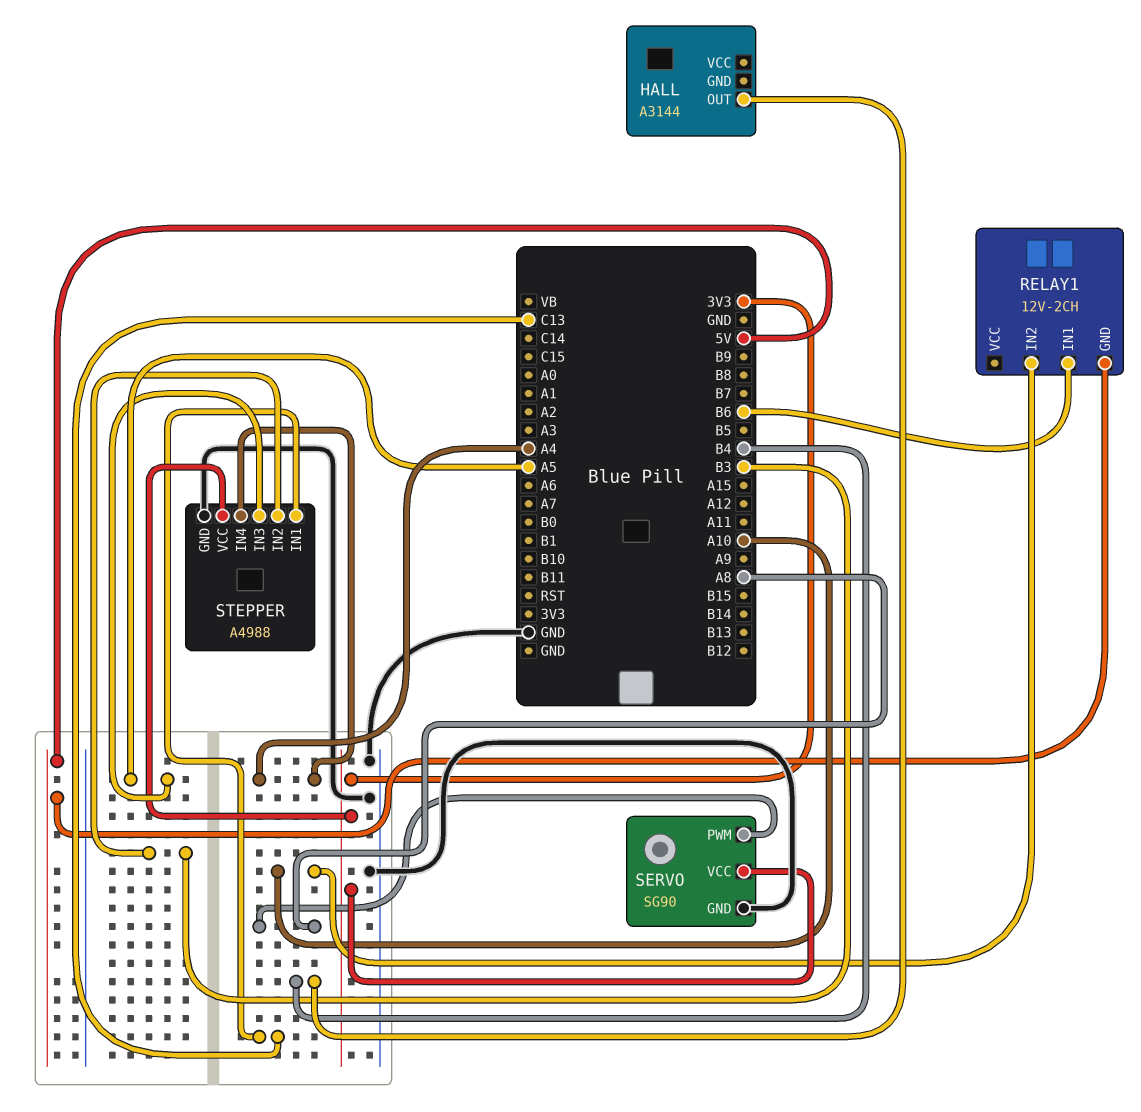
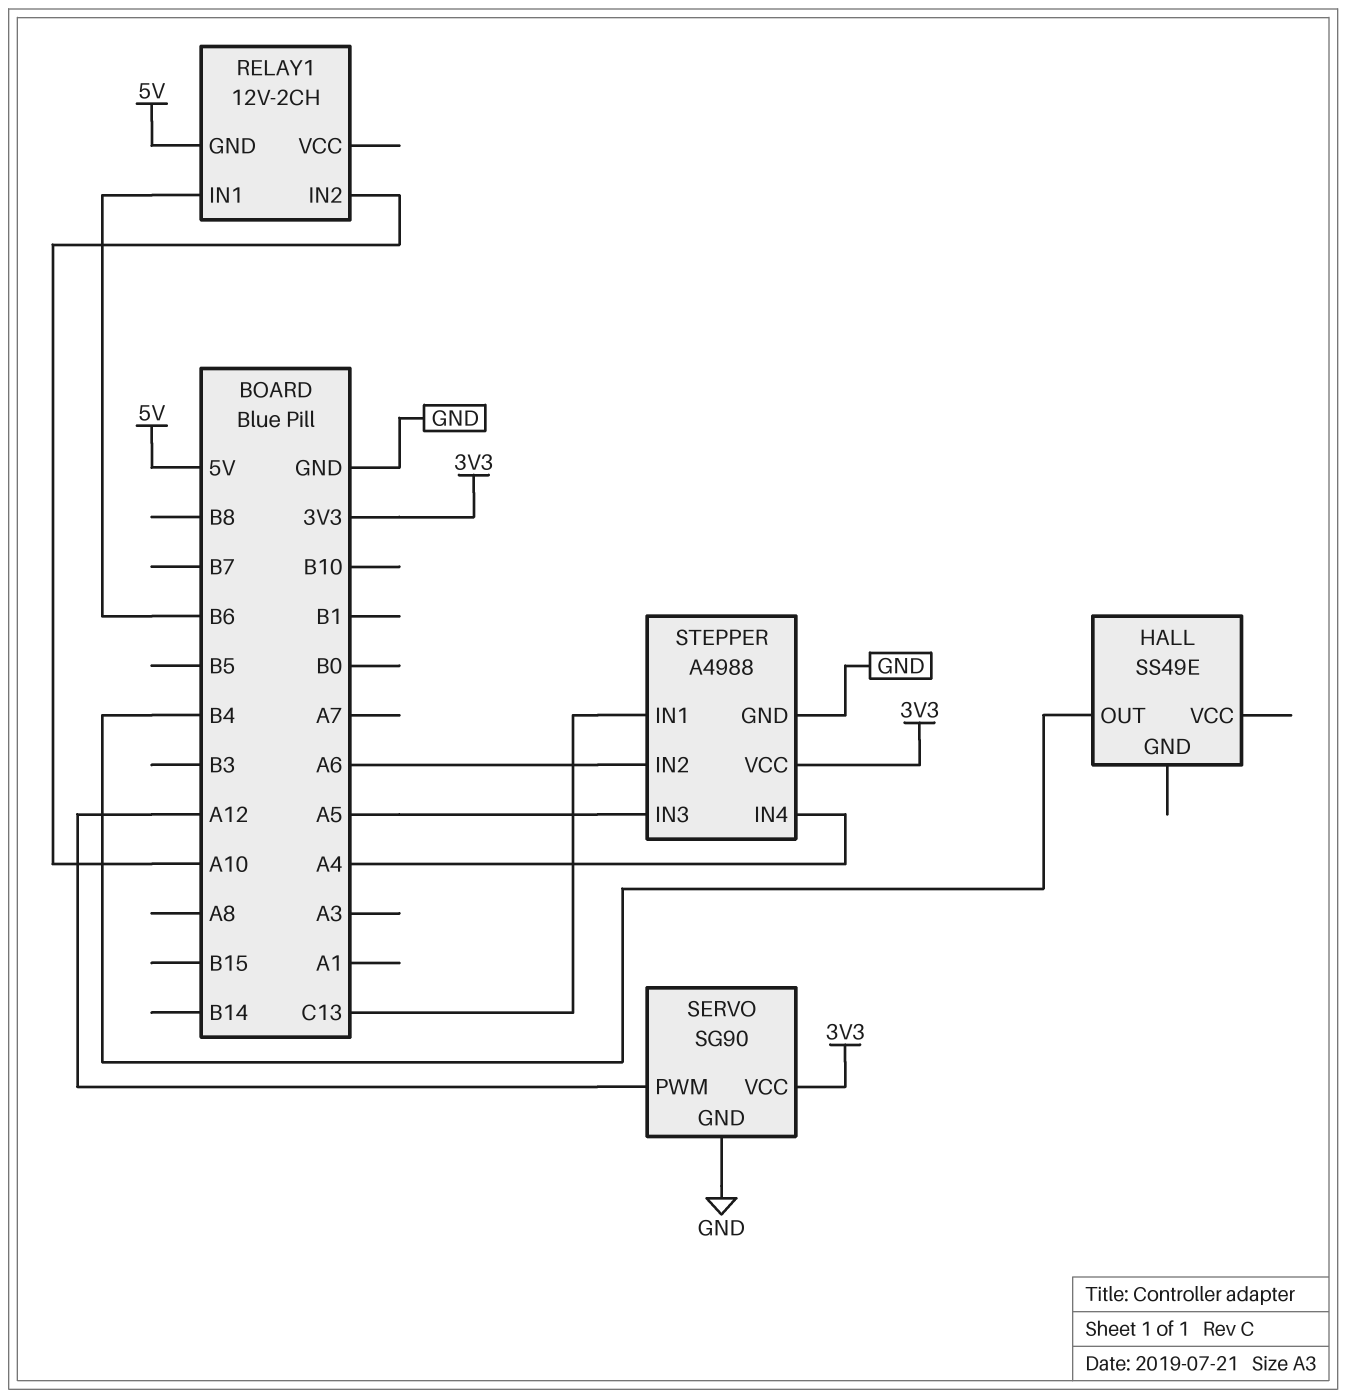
HALL: A3144 -> SS49E
SERVO pin PWM: A8 -> A12
STEPPER pin IN2: B3 -> A6

